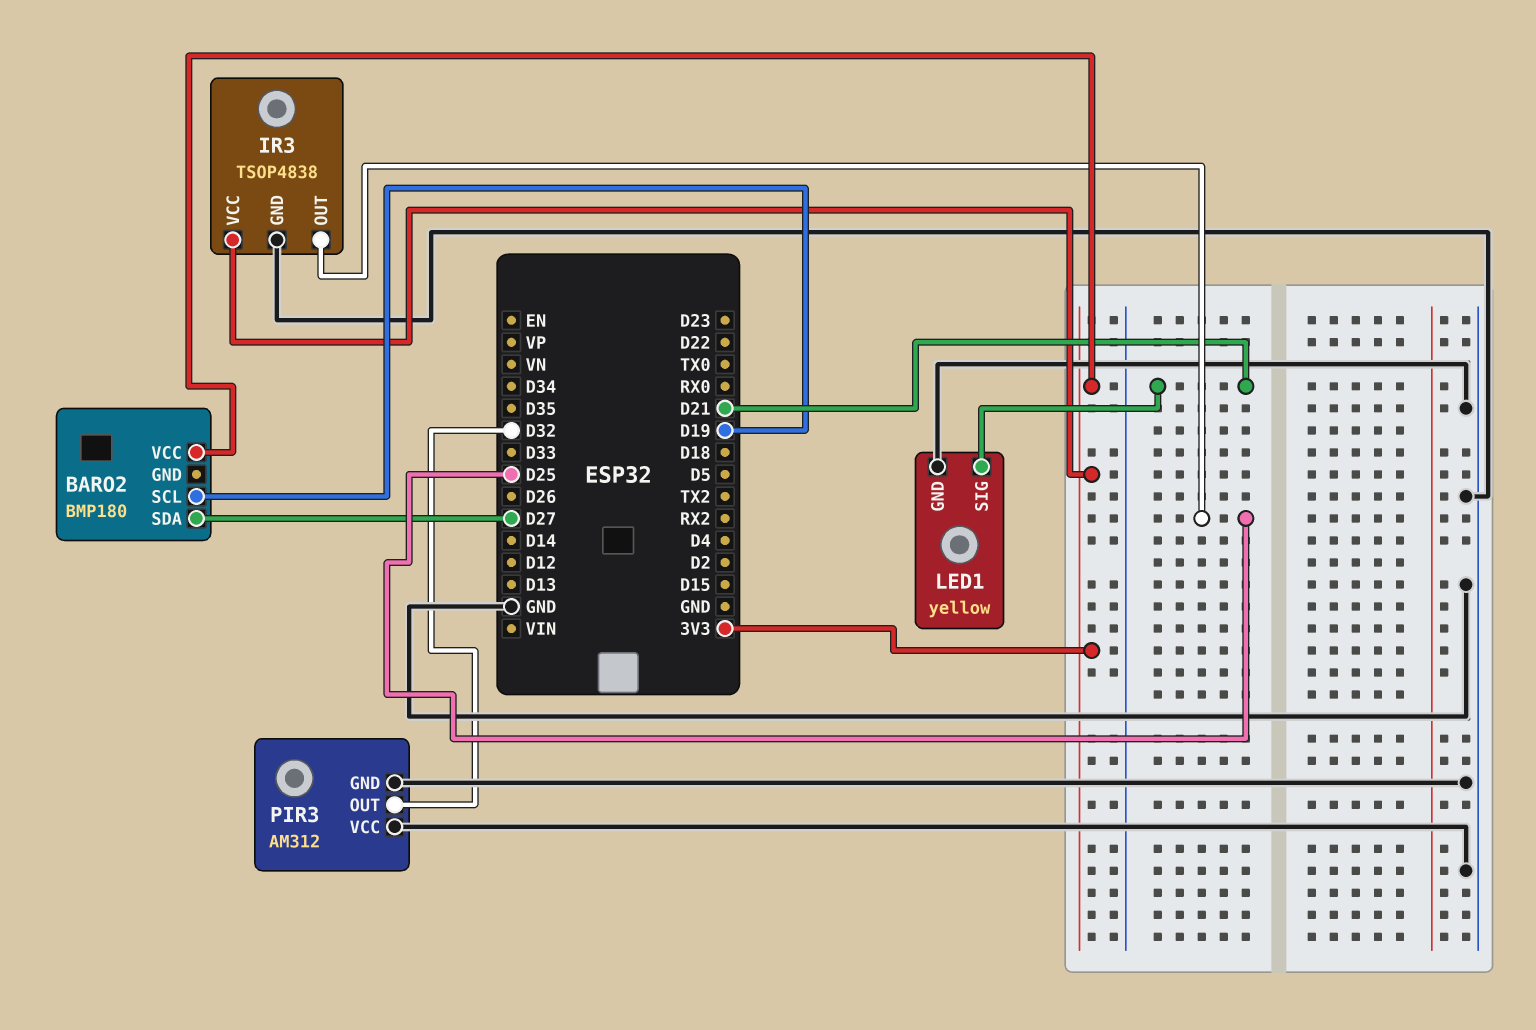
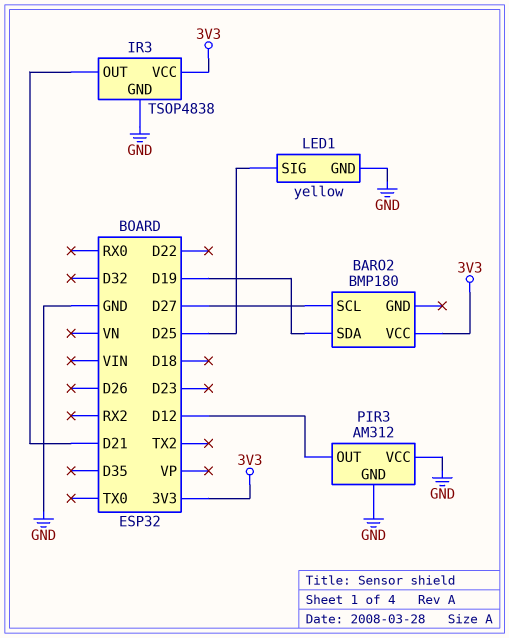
BARO2 pin SCL: D19 -> D27
BARO2 pin SDA: D27 -> D19
IR3 pin OUT: D25 -> D21
LED1 pin SIG: D21 -> D25
PIR3 pin OUT: D32 -> D12

